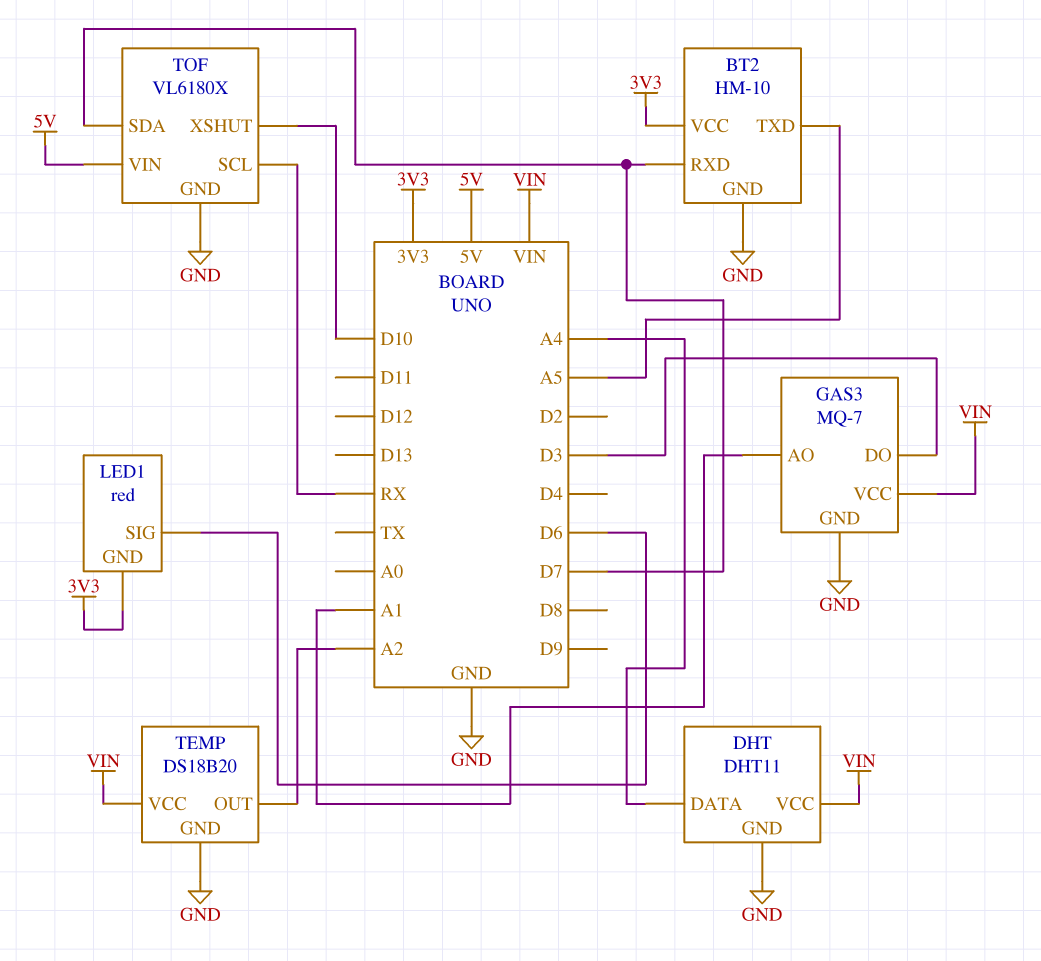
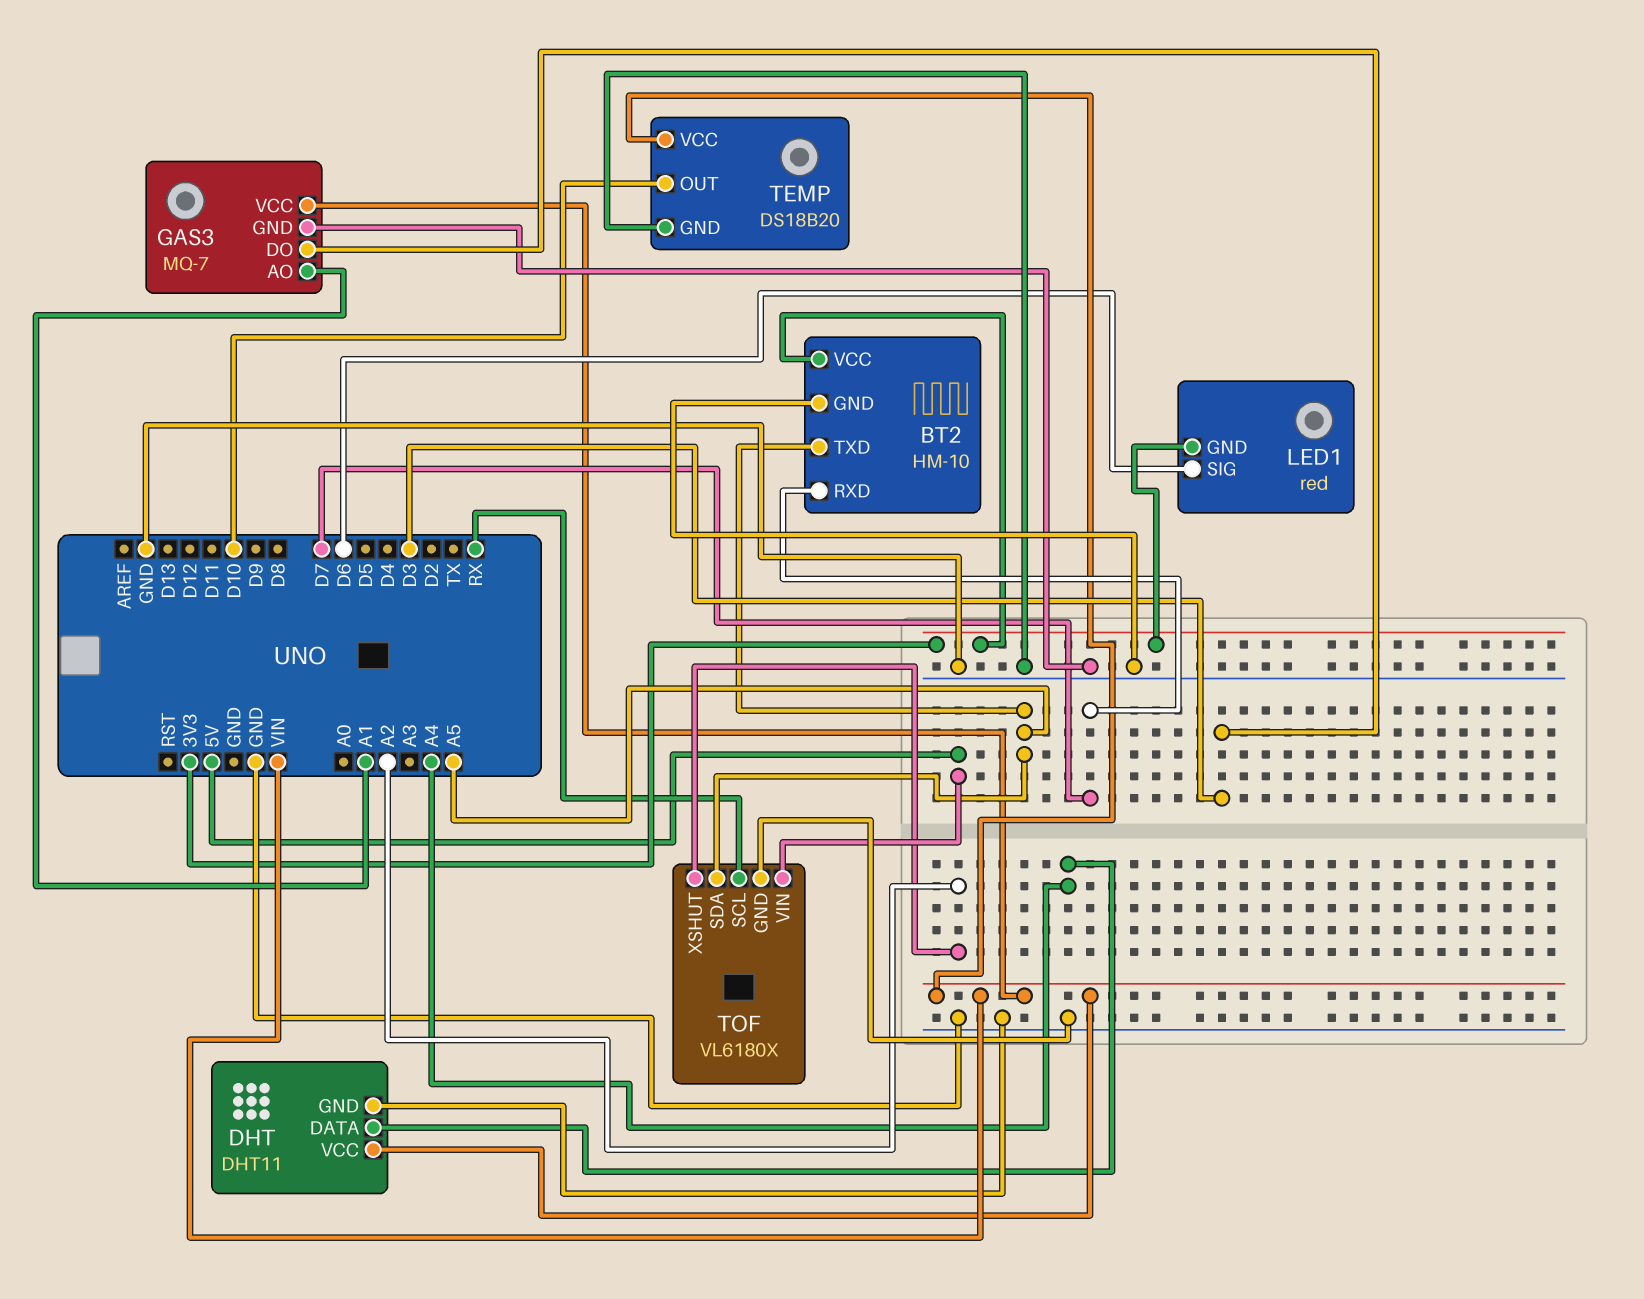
TEMP pin OUT: A2 -> D10
TOF pin SDA: D7 -> A5
TOF pin XSHUT: D10 -> A2

